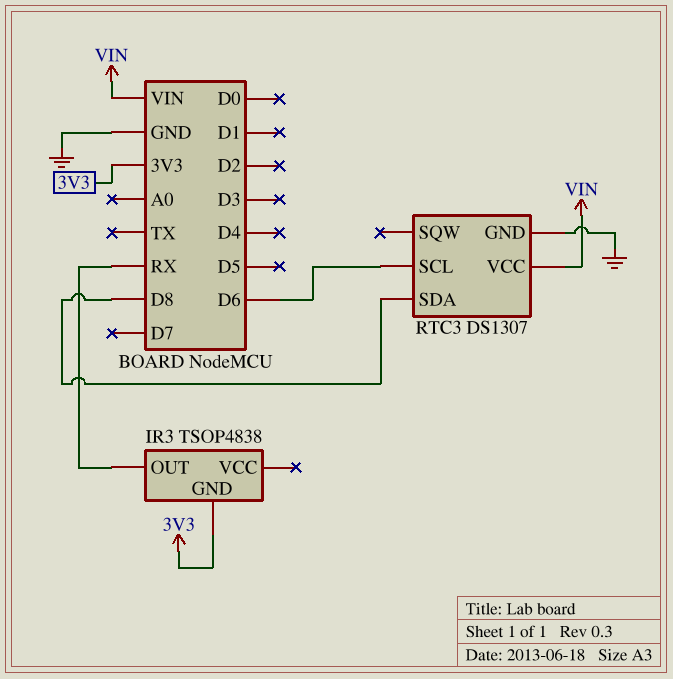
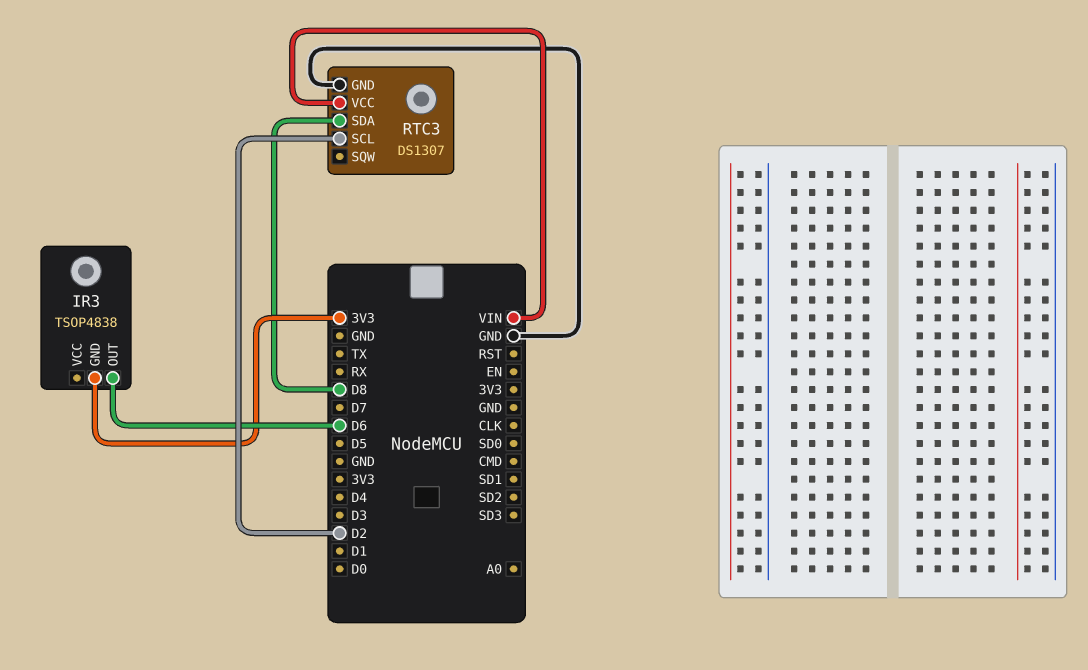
IR3 pin OUT: RX -> D6
RTC3 pin SCL: D6 -> D2

